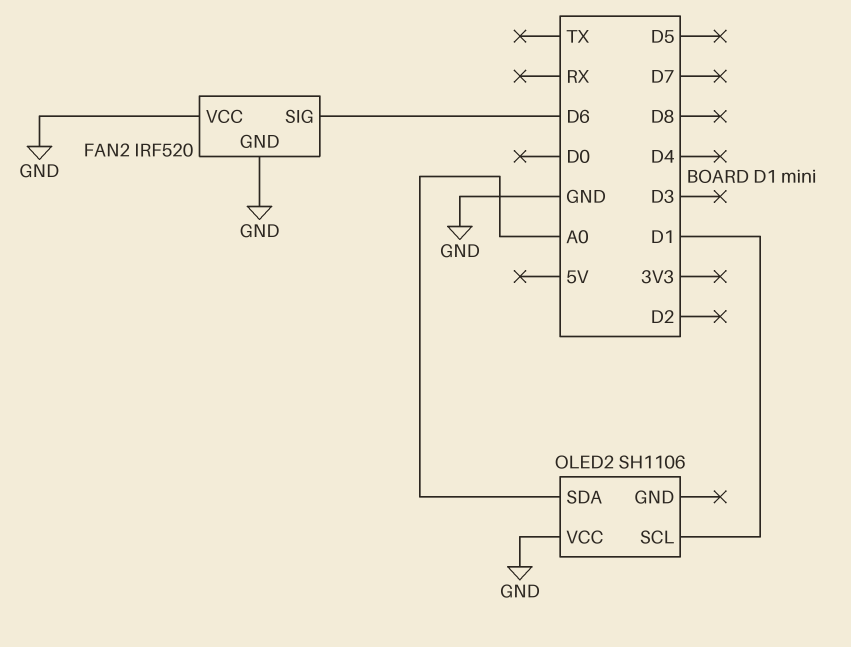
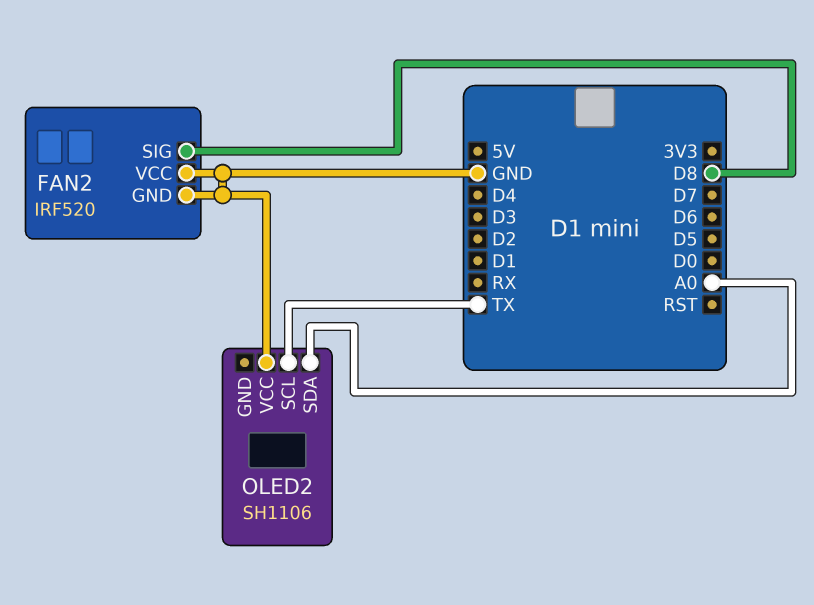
FAN2 pin SIG: D6 -> D8
OLED2 pin SCL: D1 -> TX

